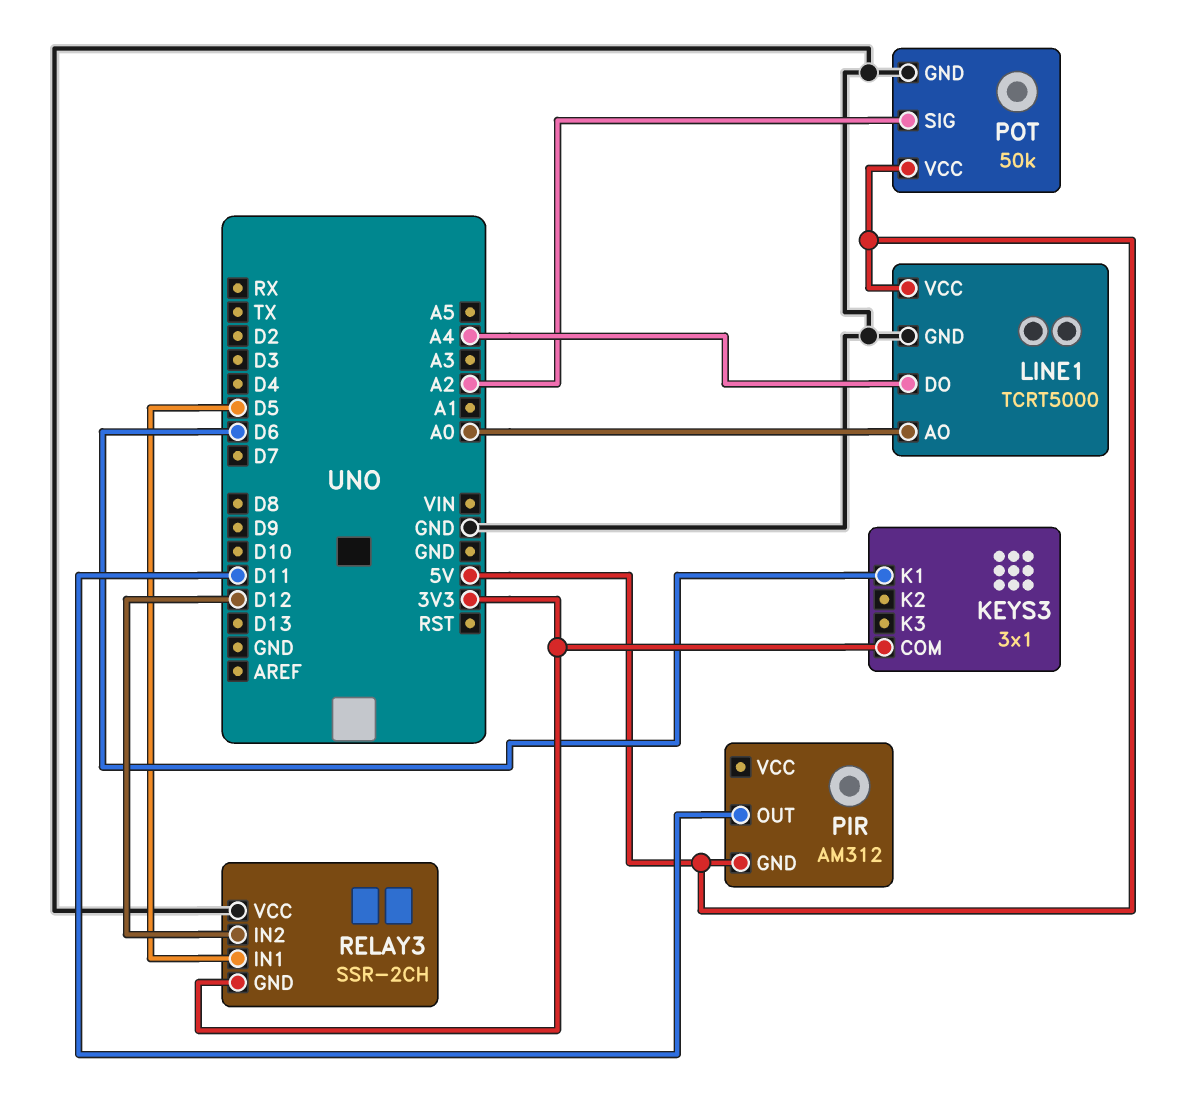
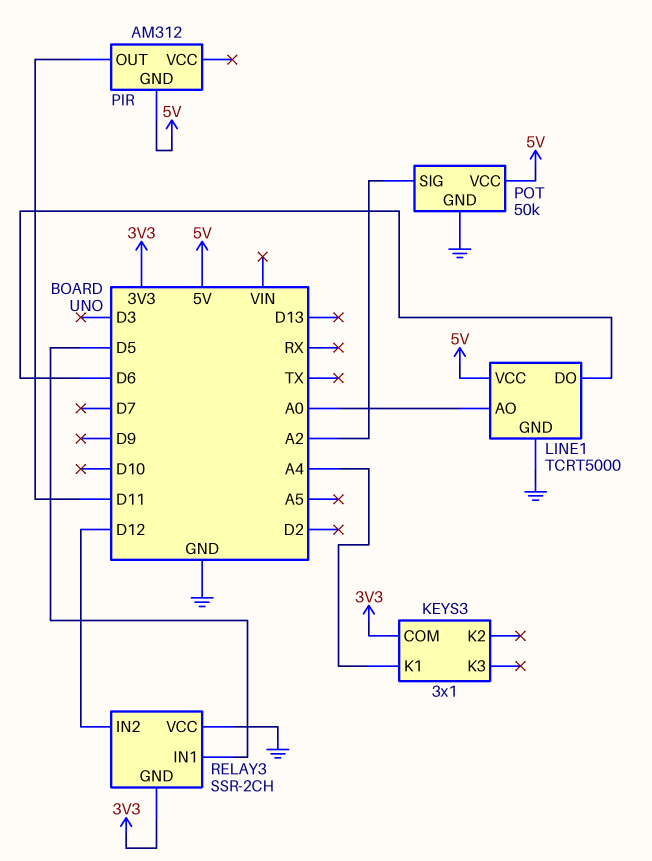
KEYS3 pin K1: D6 -> A4
LINE1 pin DO: A4 -> D6

